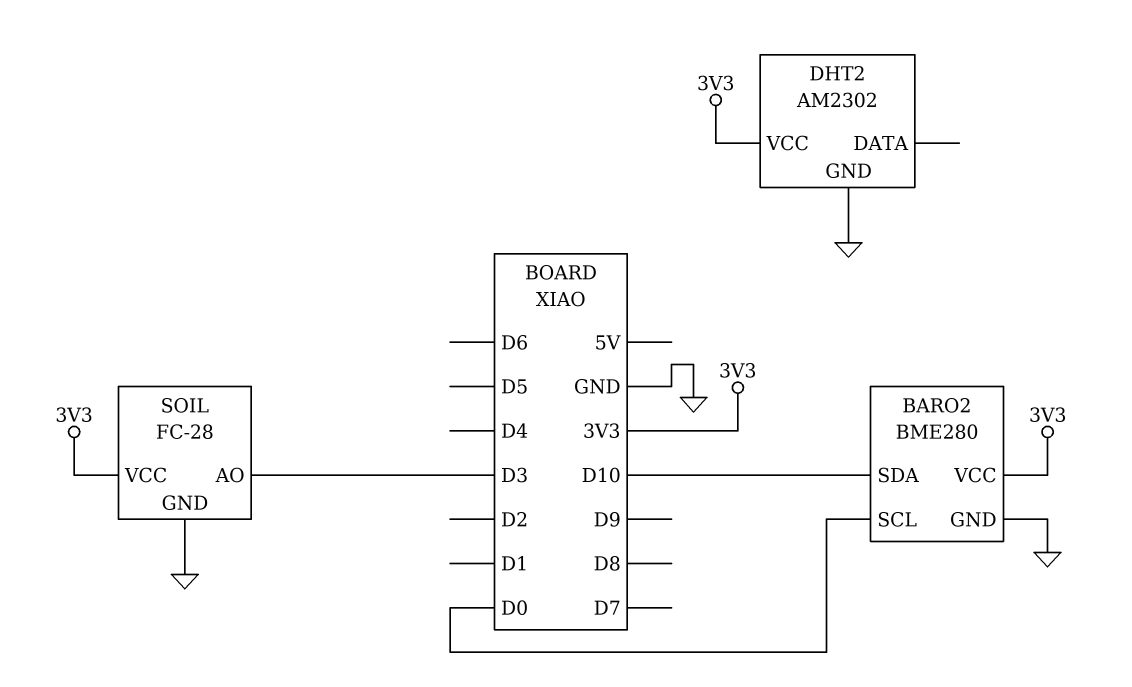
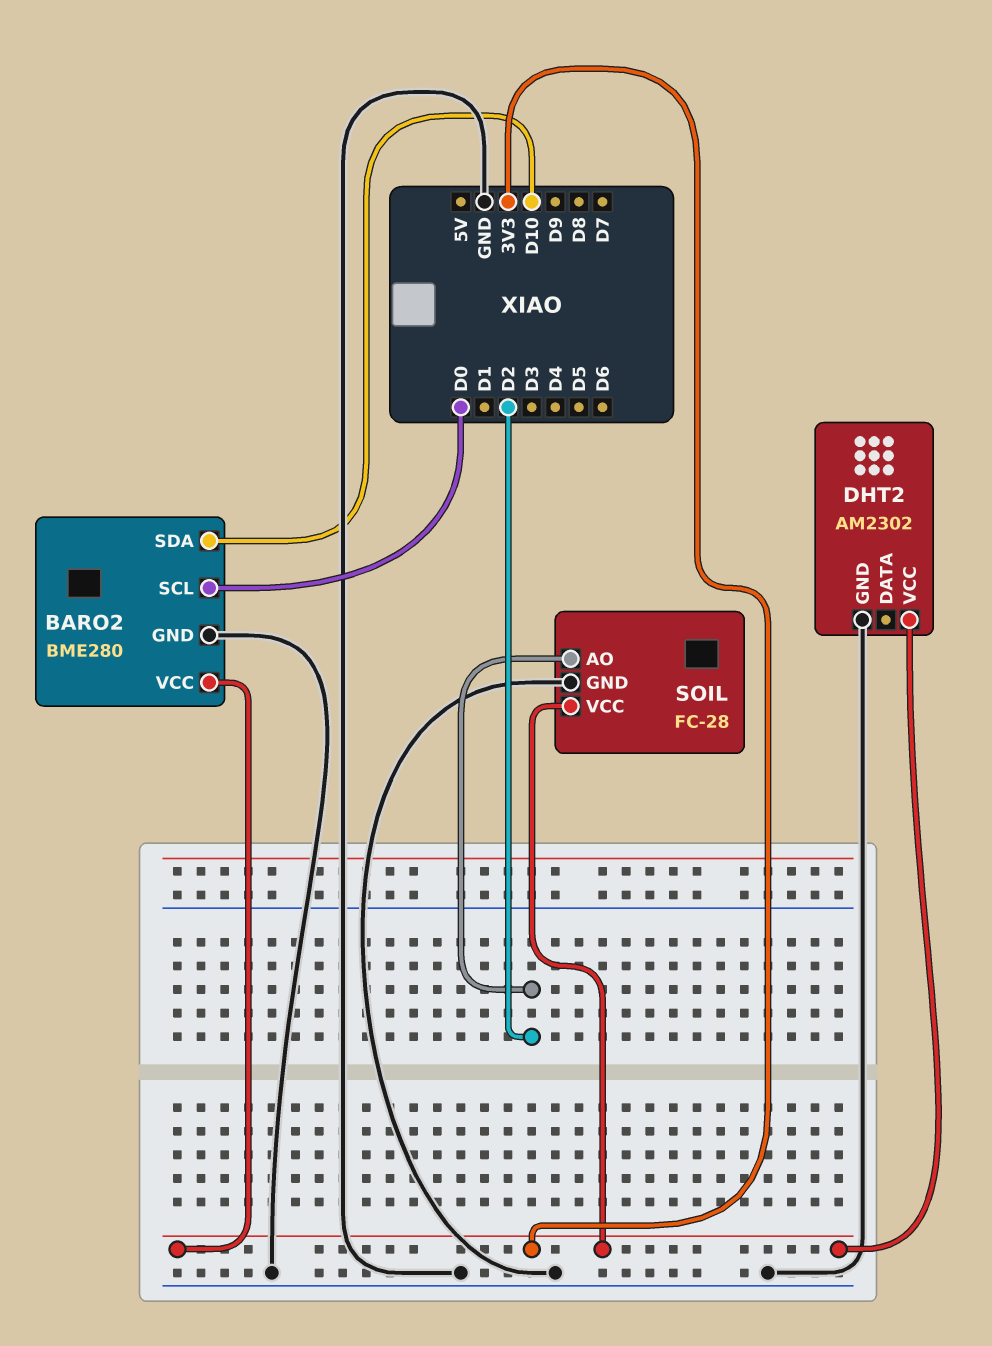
SOIL pin AO: D3 -> D2

